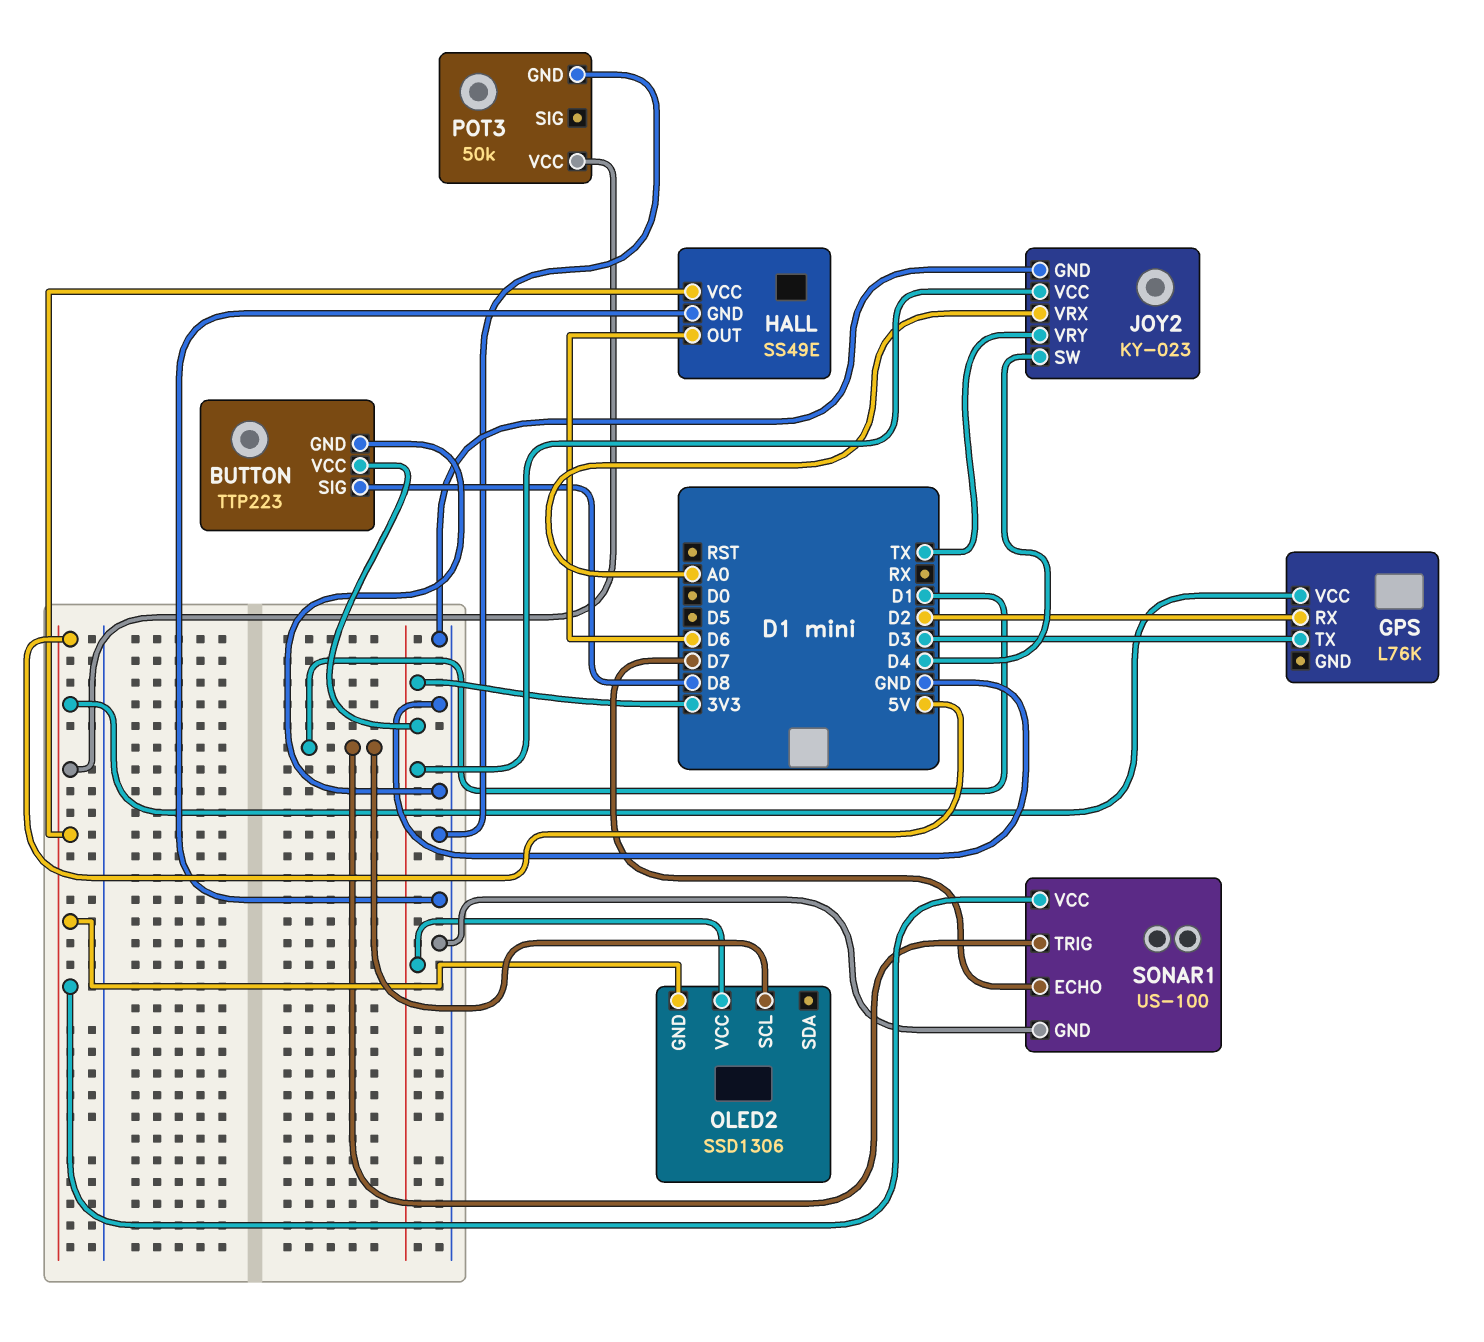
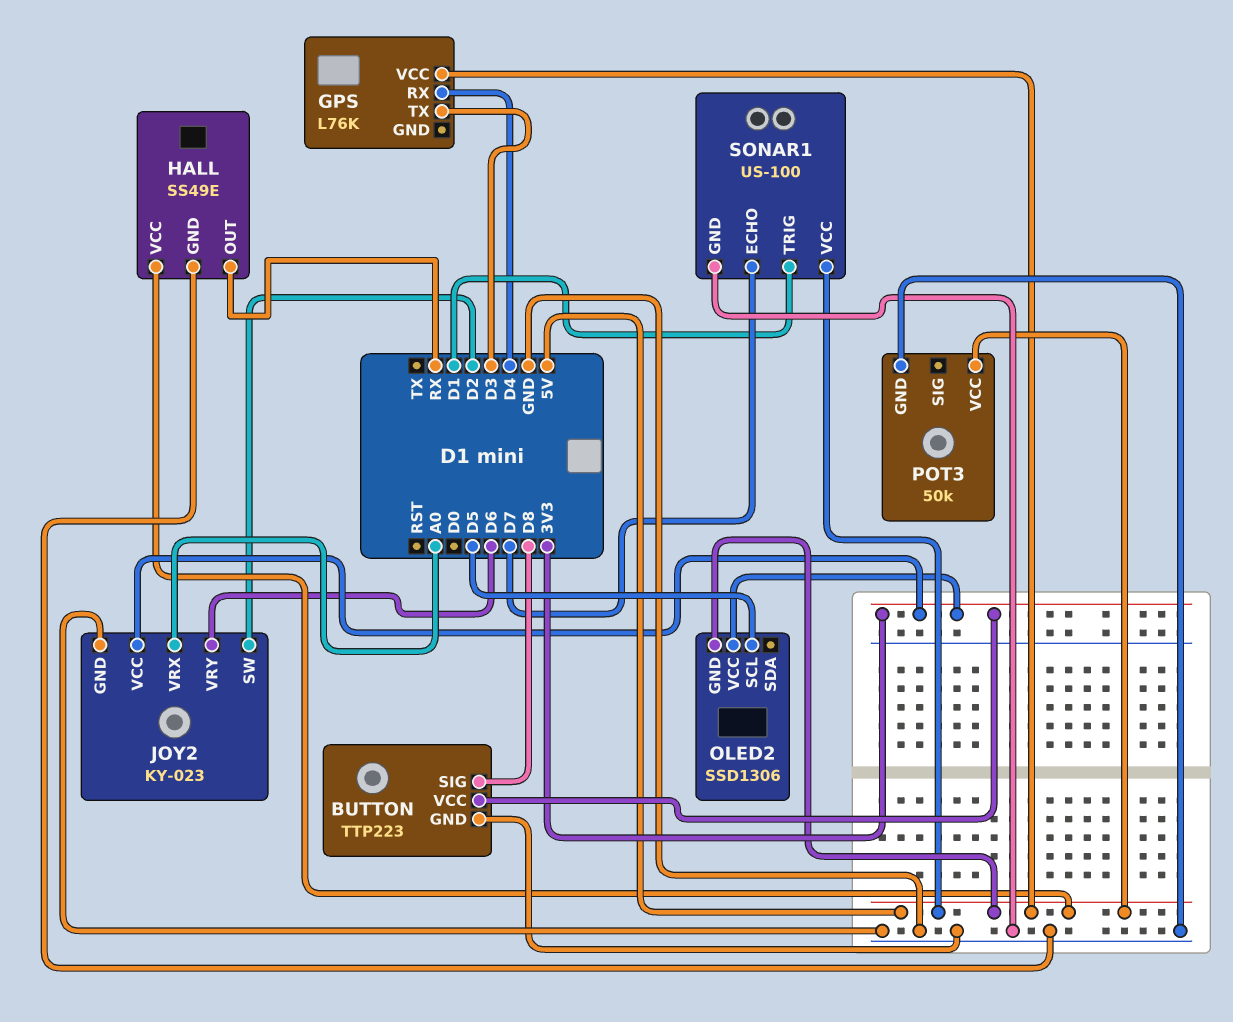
GPS pin RX: D2 -> D4
HALL pin OUT: D6 -> RX
JOY2 pin SW: D4 -> D2
JOY2 pin VRY: TX -> D6
OLED2 pin SCL: D1 -> D5

